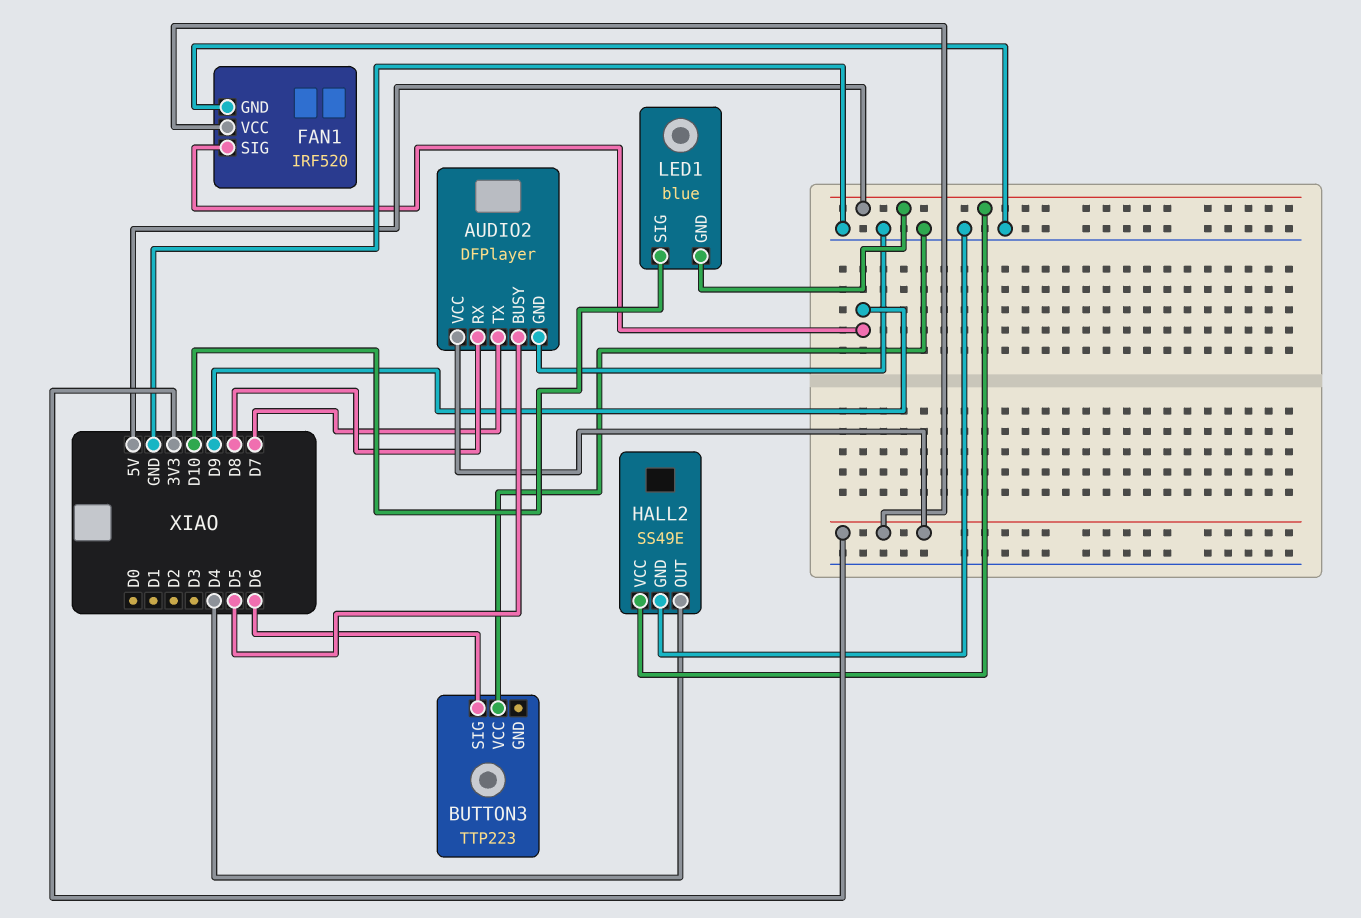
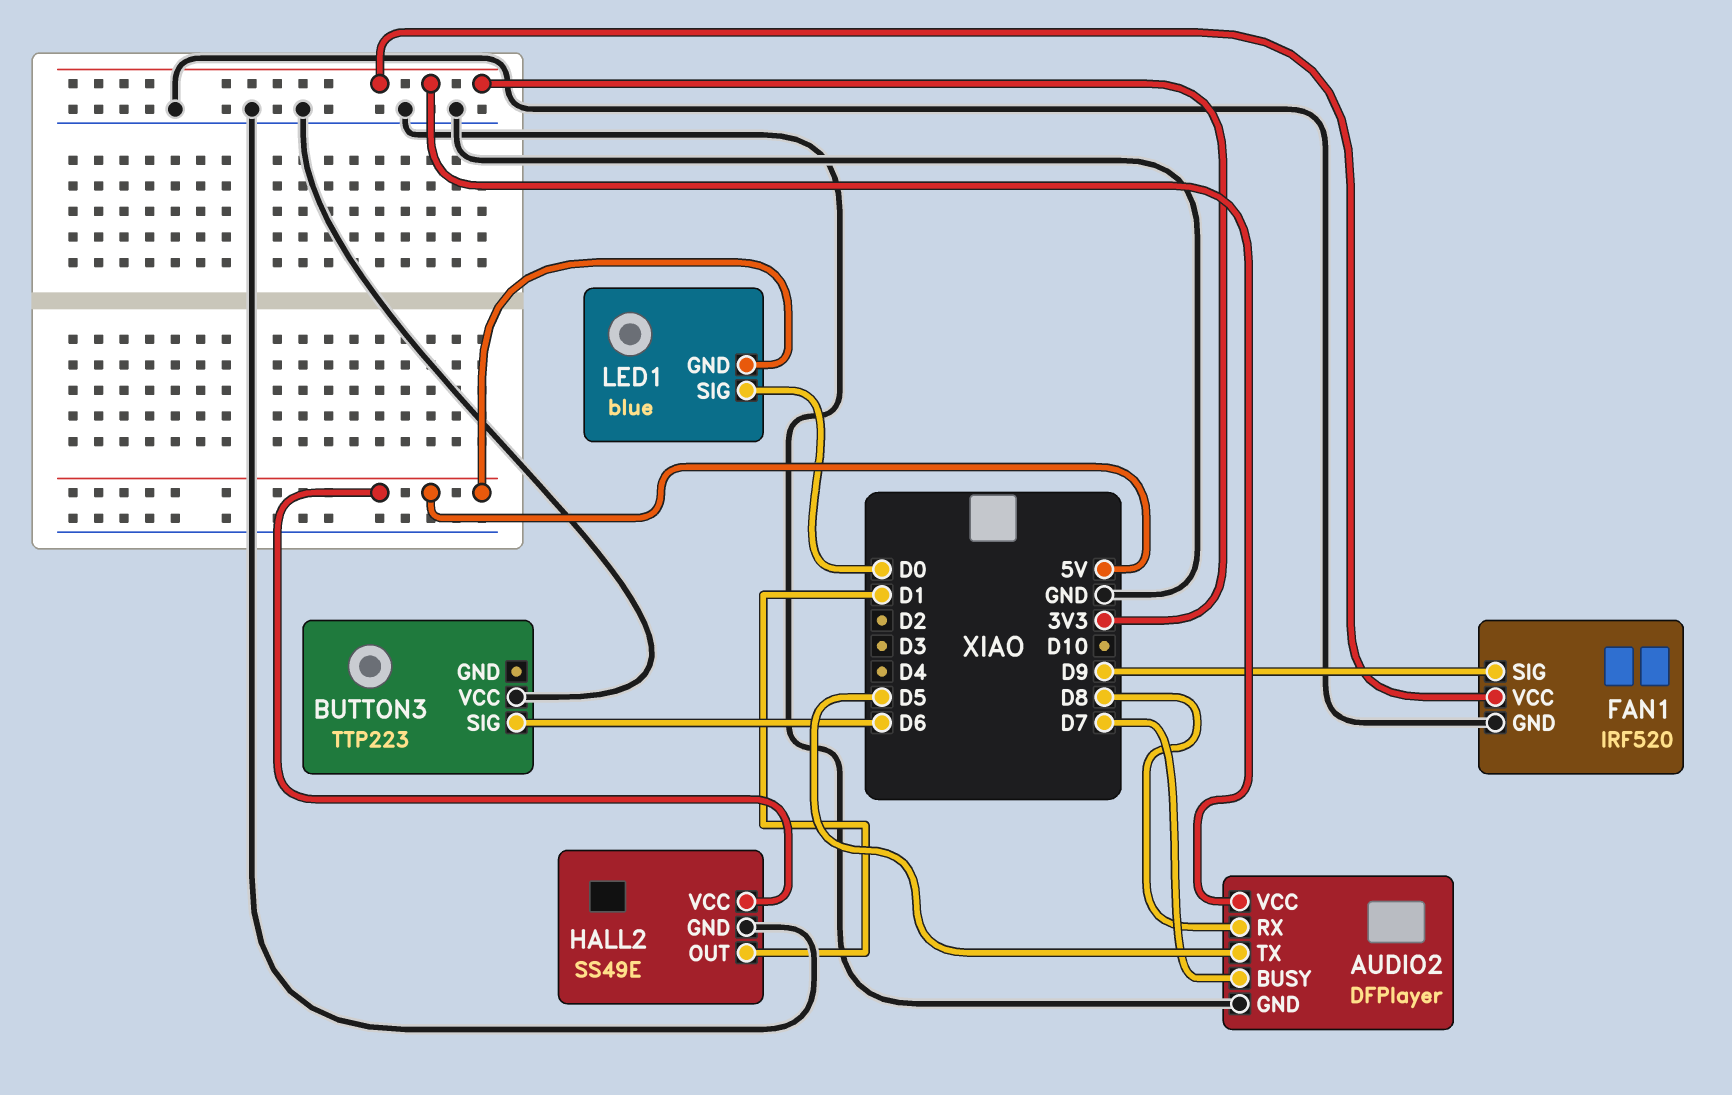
AUDIO2 pin BUSY: D5 -> D7
AUDIO2 pin TX: D7 -> D5
HALL2 pin OUT: D4 -> D1
LED1 pin SIG: D10 -> D0

